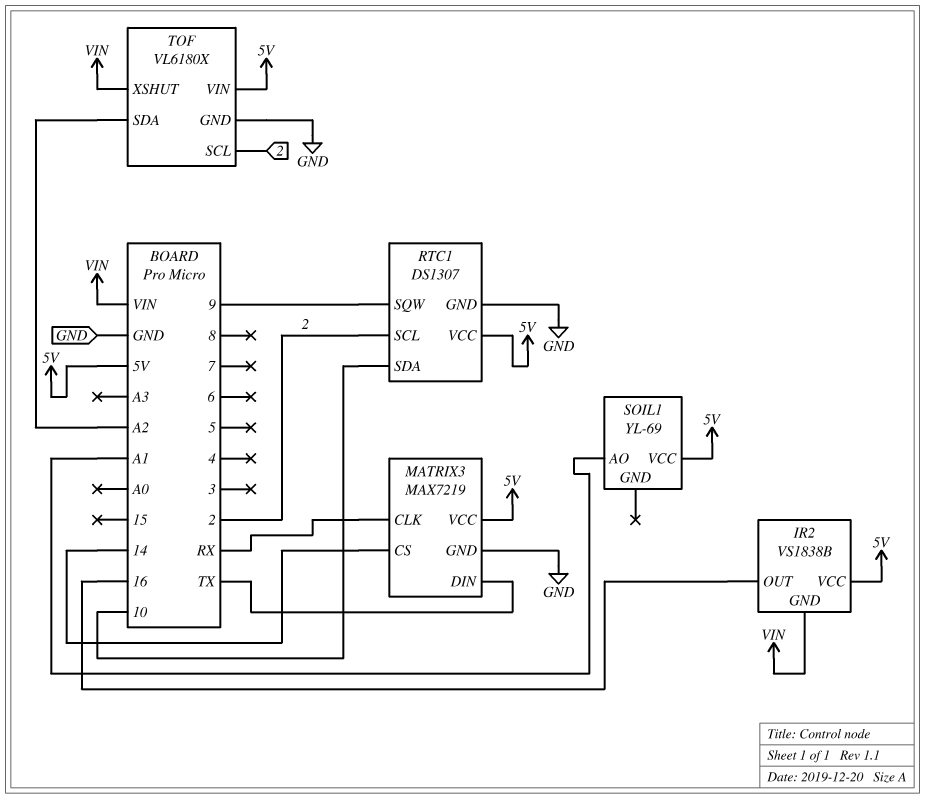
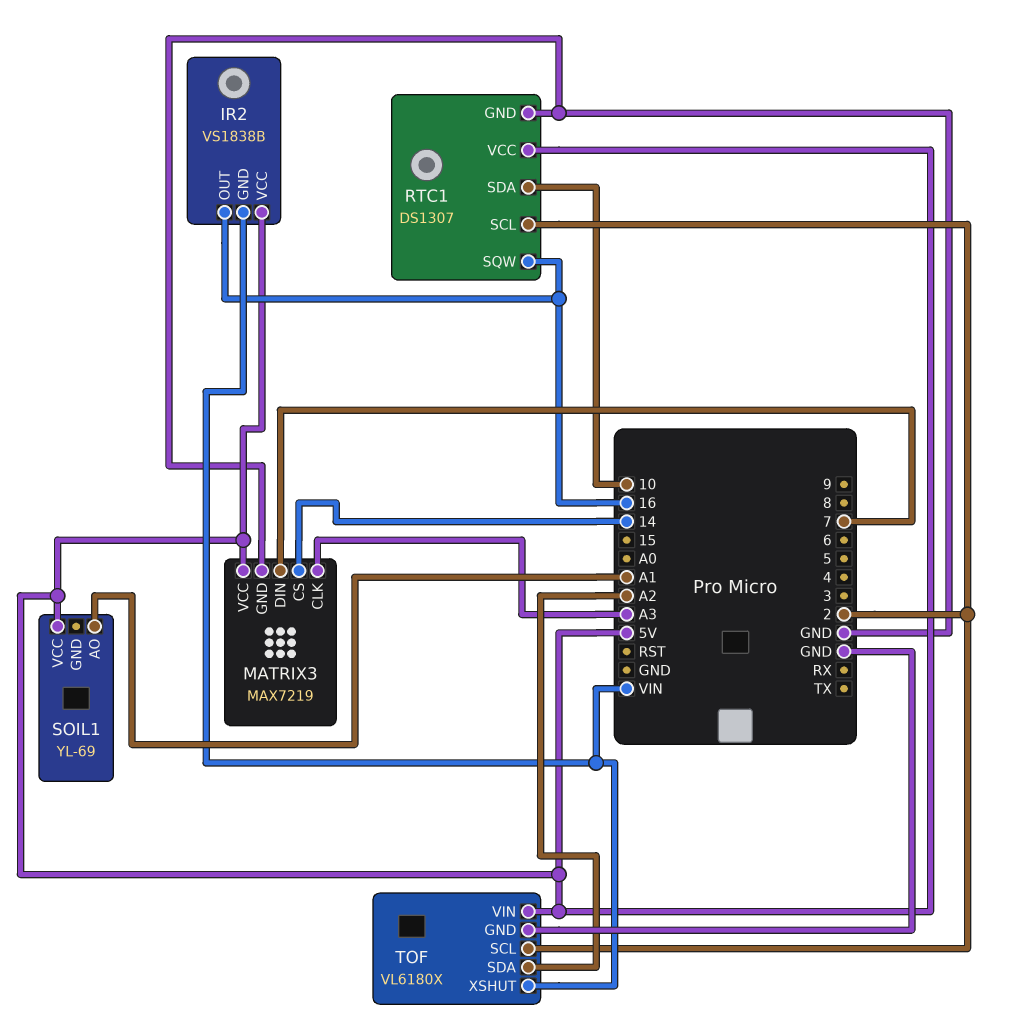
MATRIX3 pin CLK: RX -> A3
MATRIX3 pin DIN: TX -> 7
RTC1 pin SQW: 9 -> 16

